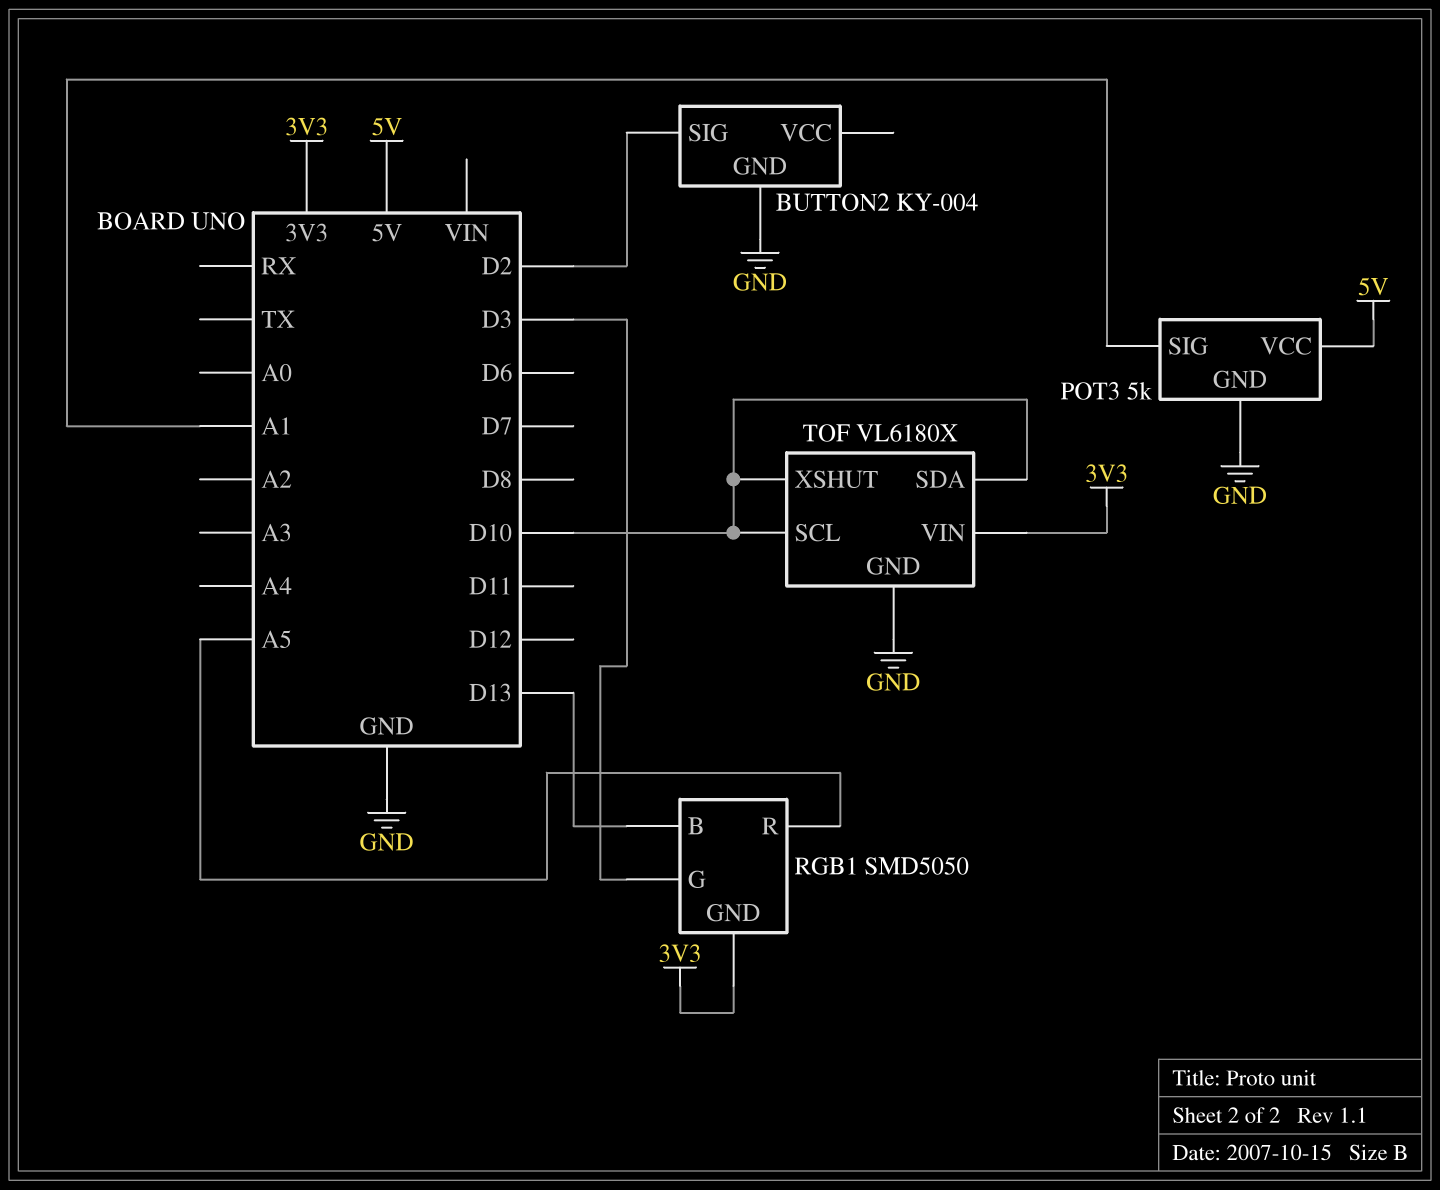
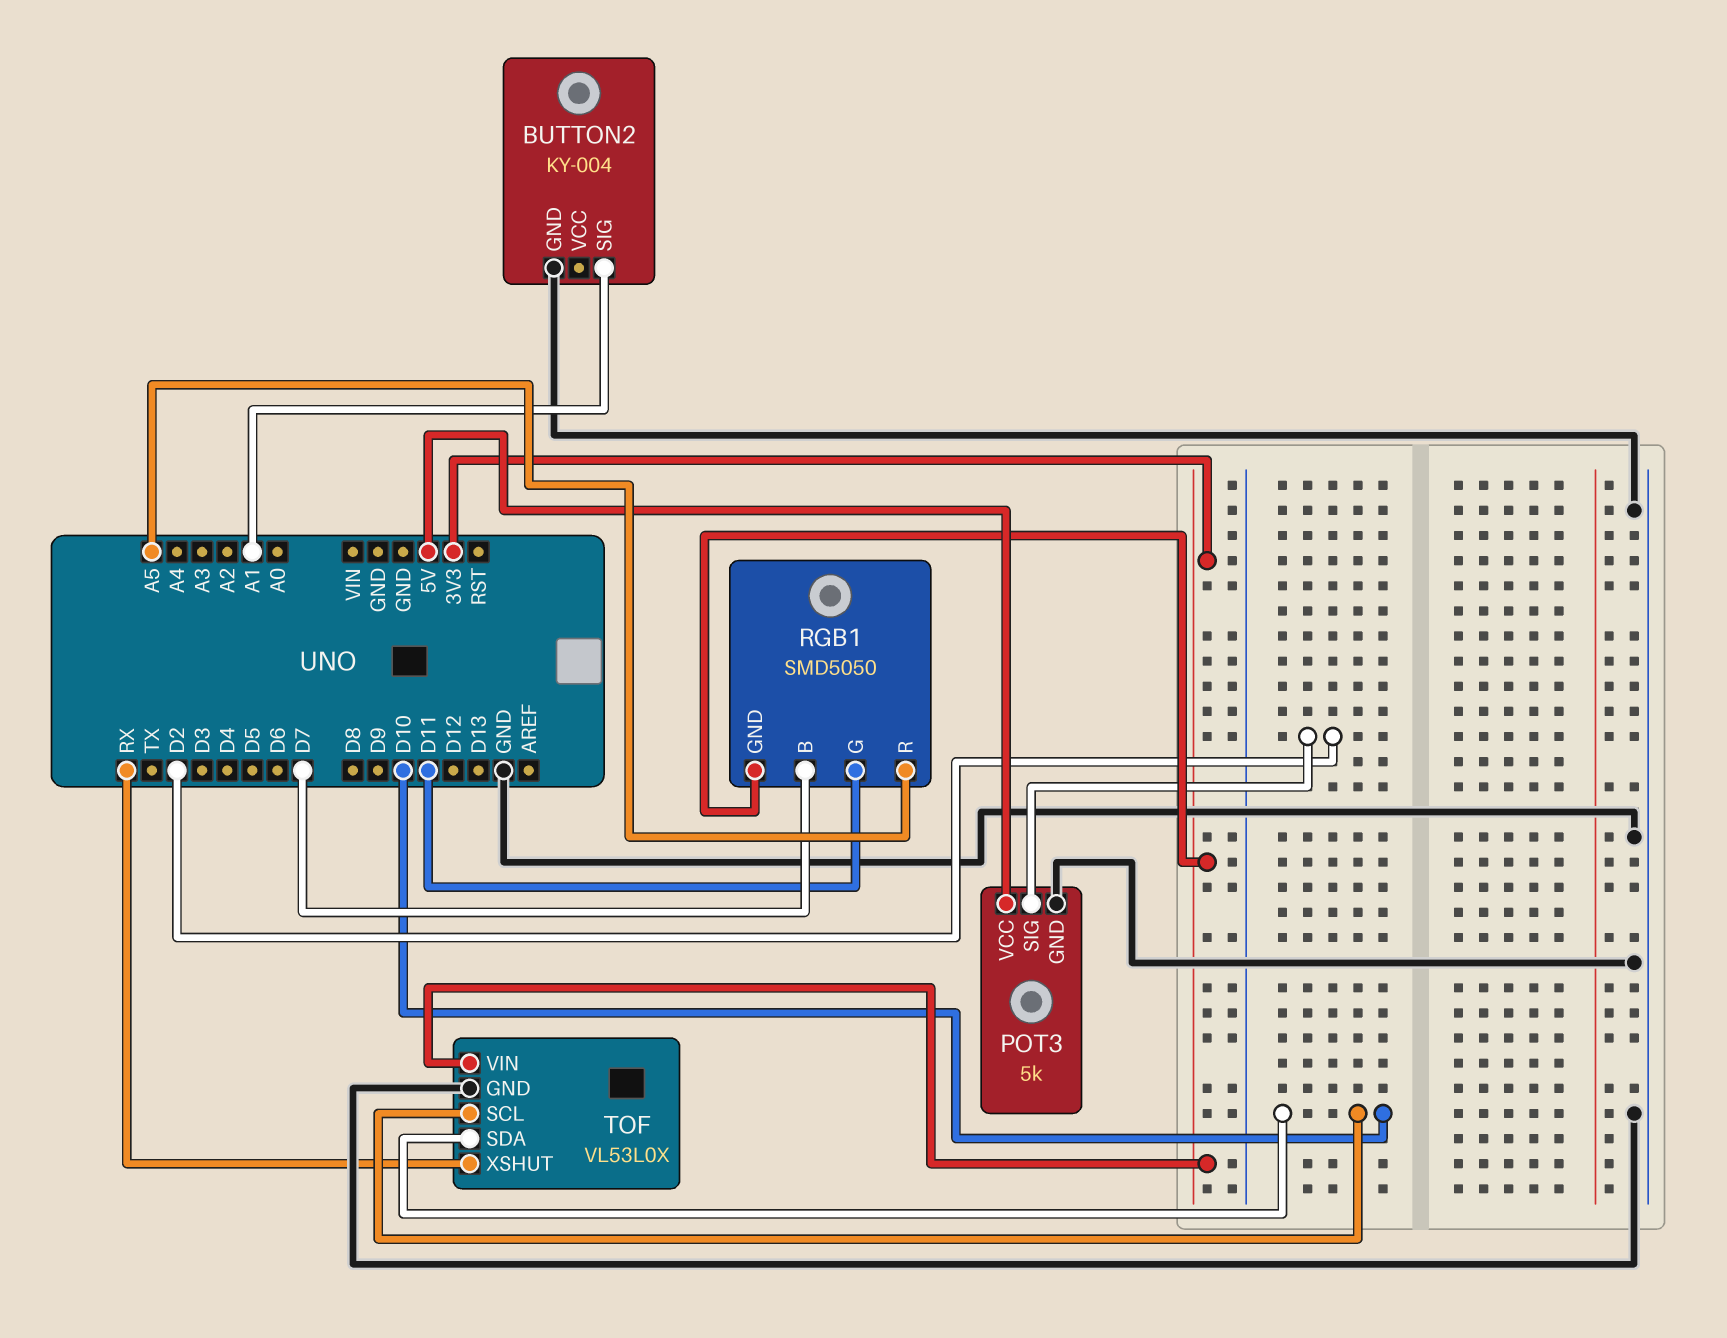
BUTTON2 pin SIG: D2 -> A1
POT3 pin SIG: A1 -> D2
RGB1 pin B: D13 -> D7
RGB1 pin G: D3 -> D11
TOF: VL6180X -> VL53L0X
TOF pin XSHUT: D10 -> RX

